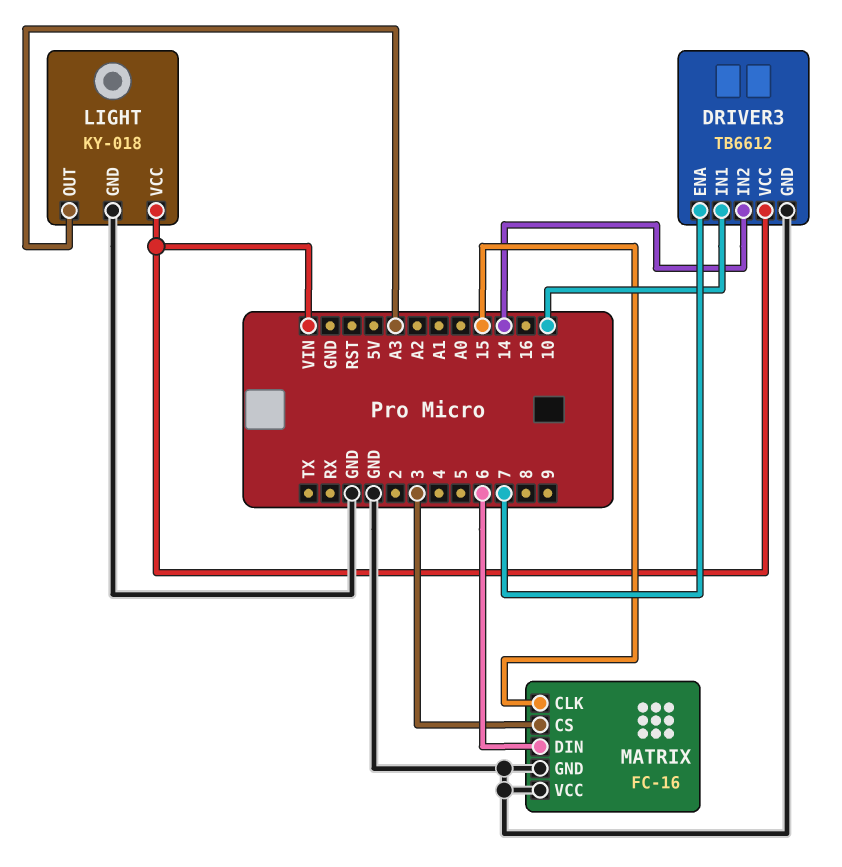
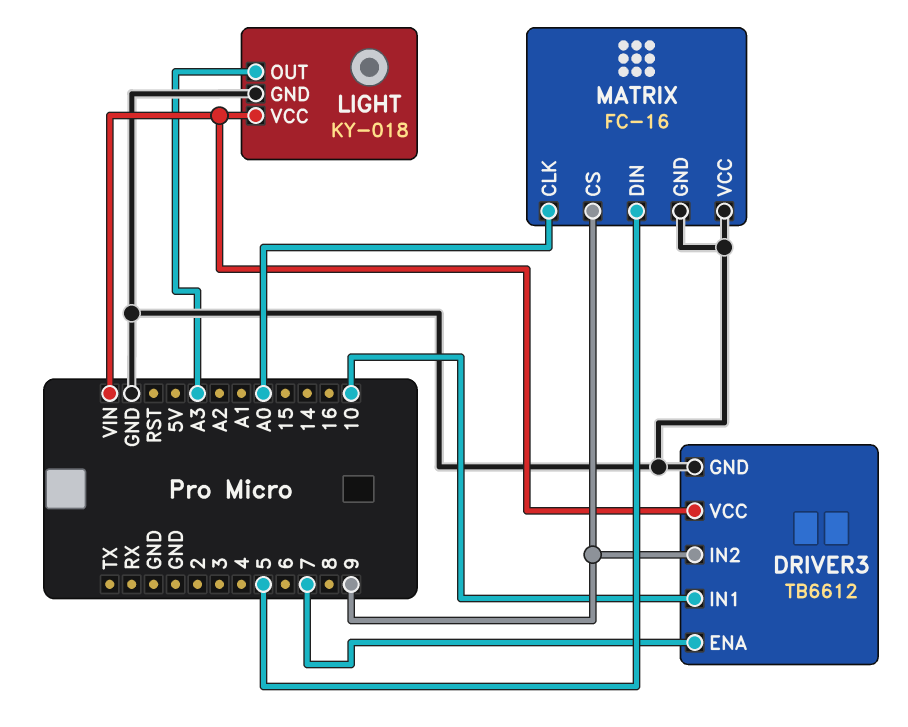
DRIVER3 pin IN2: 14 -> 9
MATRIX pin CLK: 15 -> A0
MATRIX pin CS: 3 -> 9
MATRIX pin DIN: 6 -> 5

